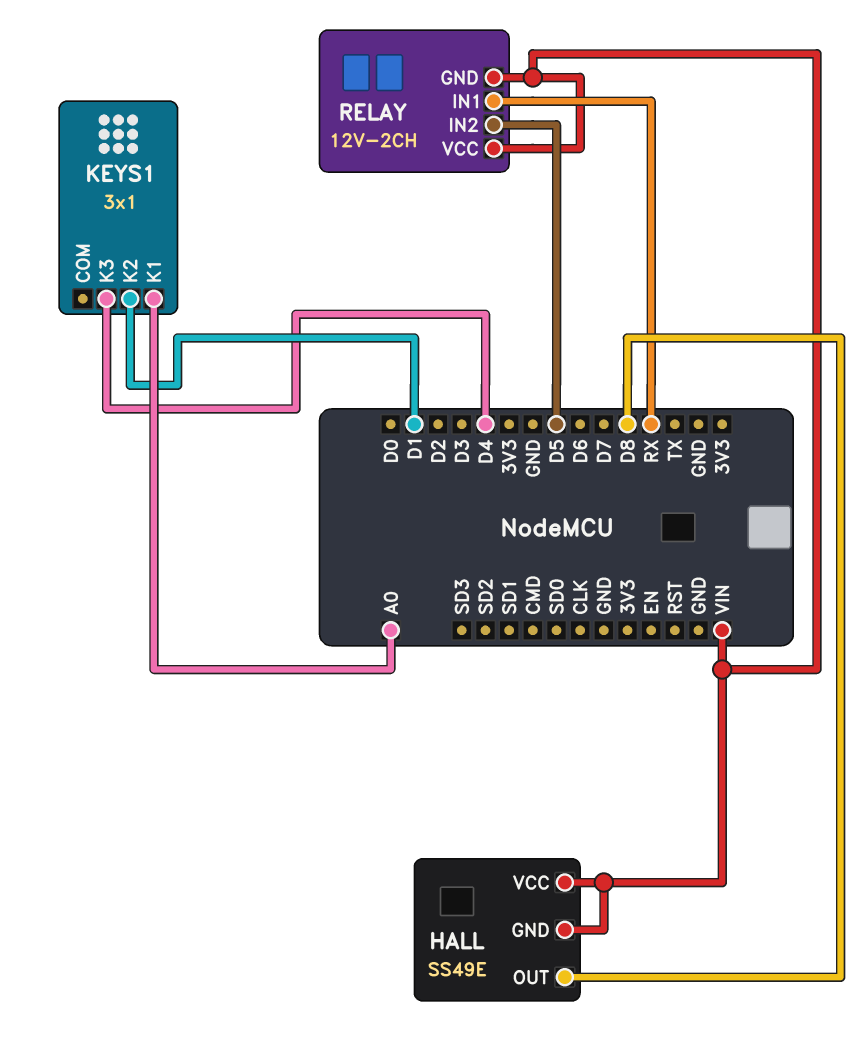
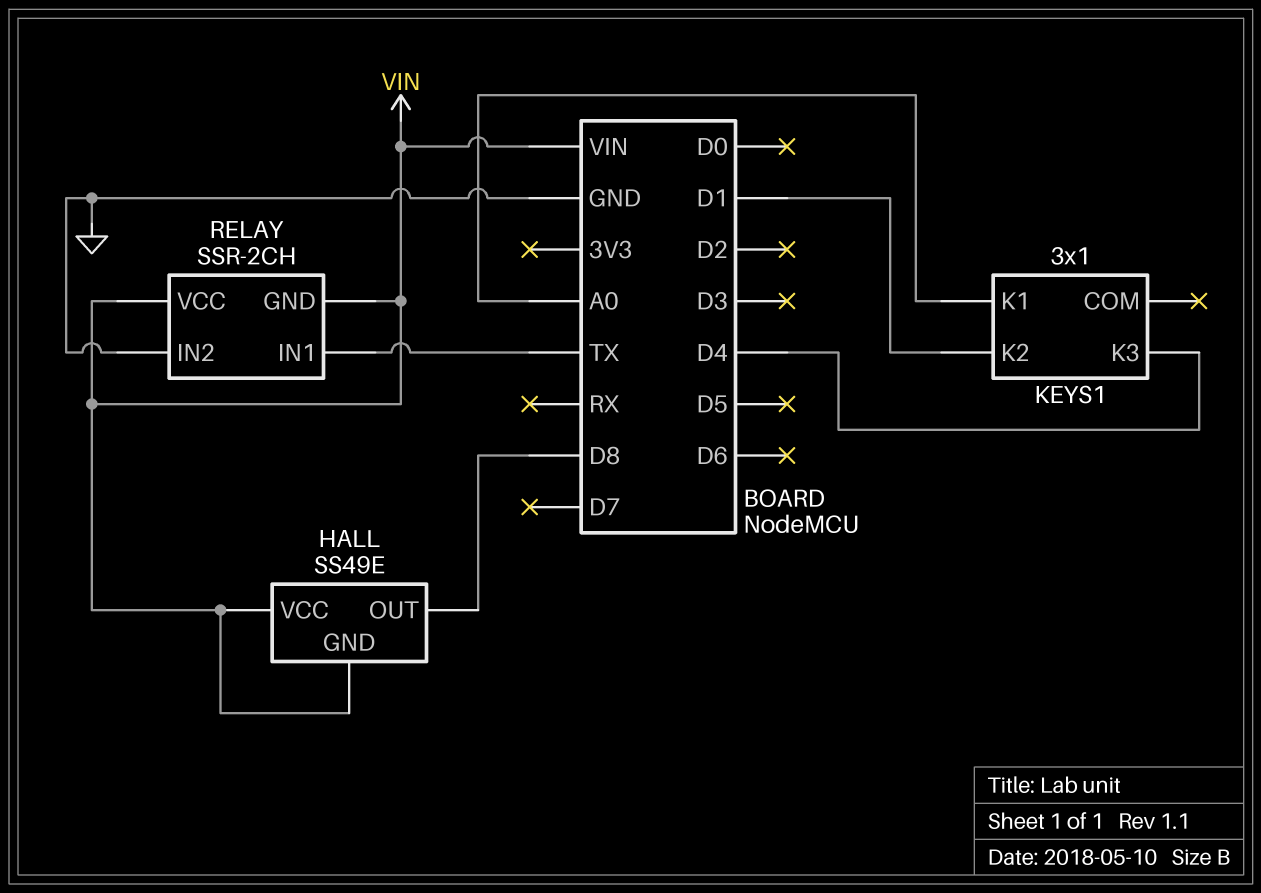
RELAY: 12V-2CH -> SSR-2CH
RELAY pin IN1: RX -> TX
RELAY pin IN2: D5 -> GND

